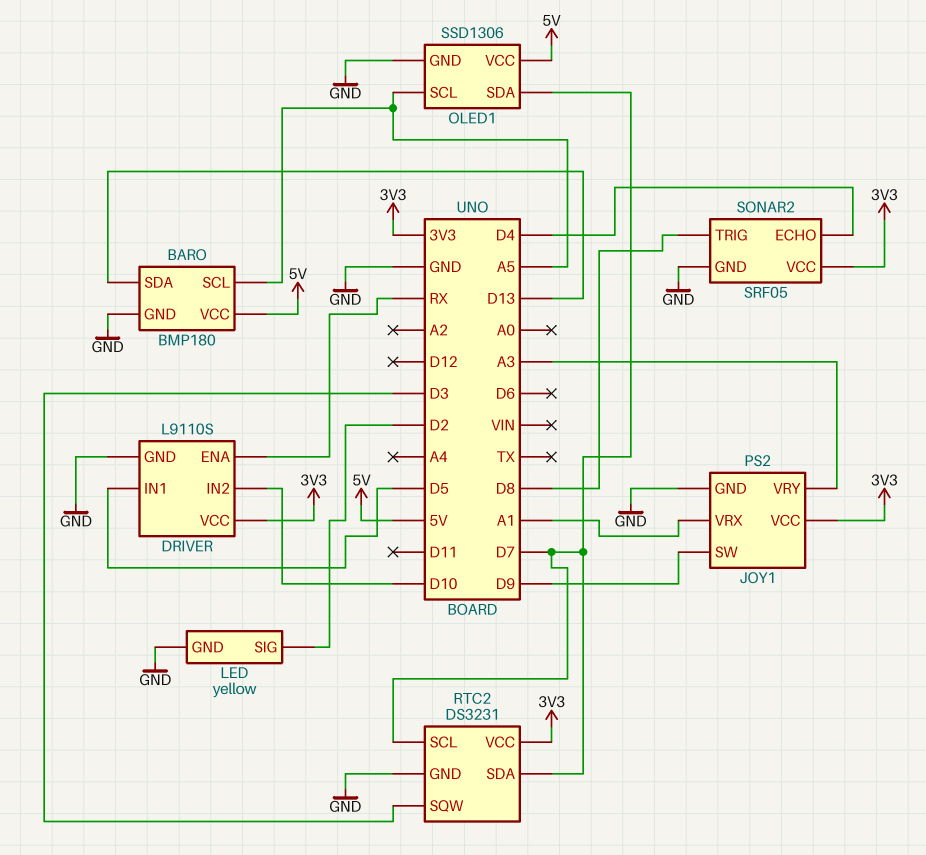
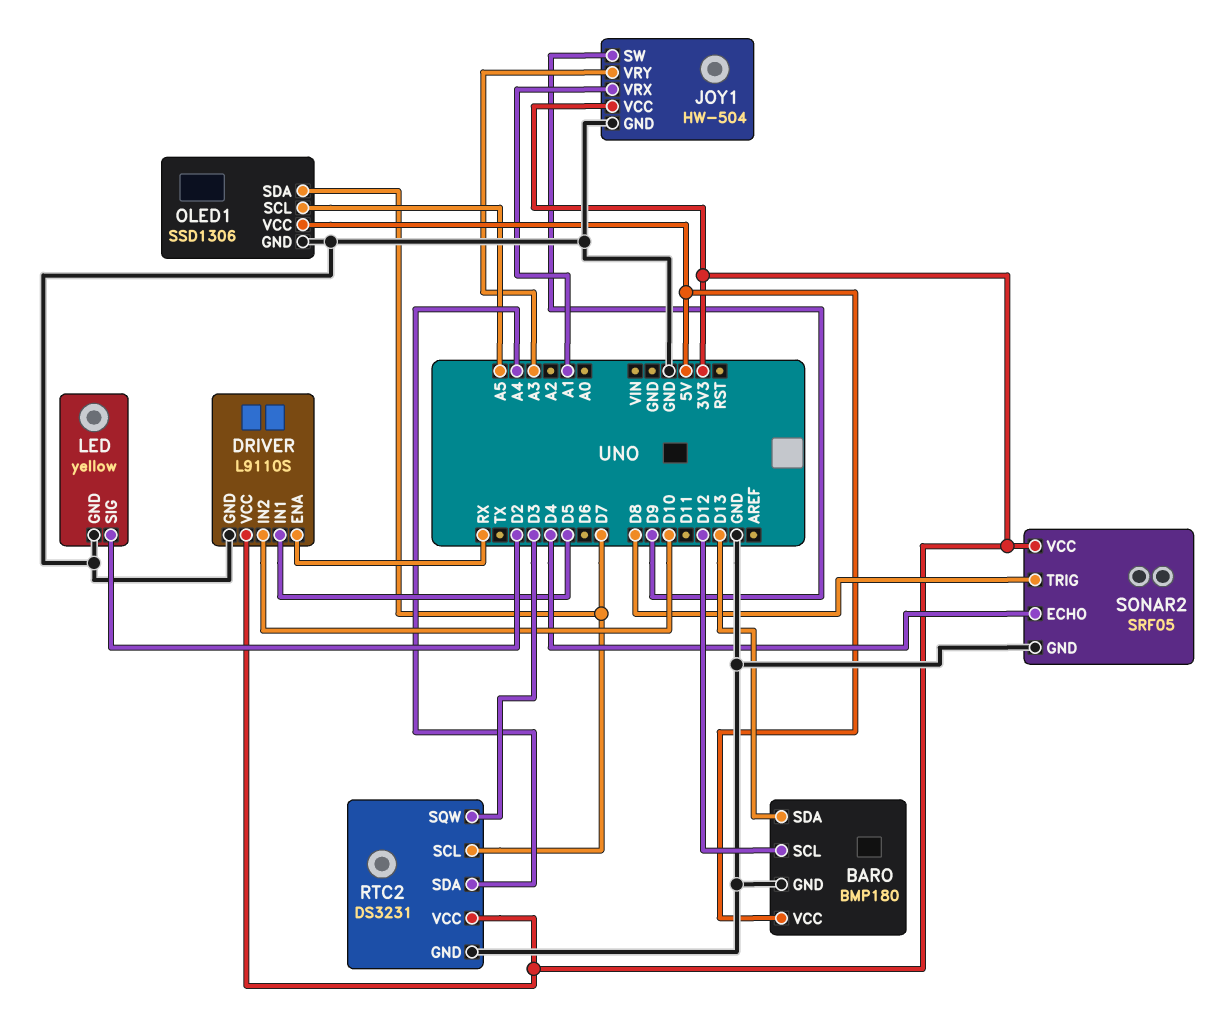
BARO pin SCL: A5 -> D12
JOY1: PS2 -> HW-504
RTC2 pin SDA: D7 -> A4

